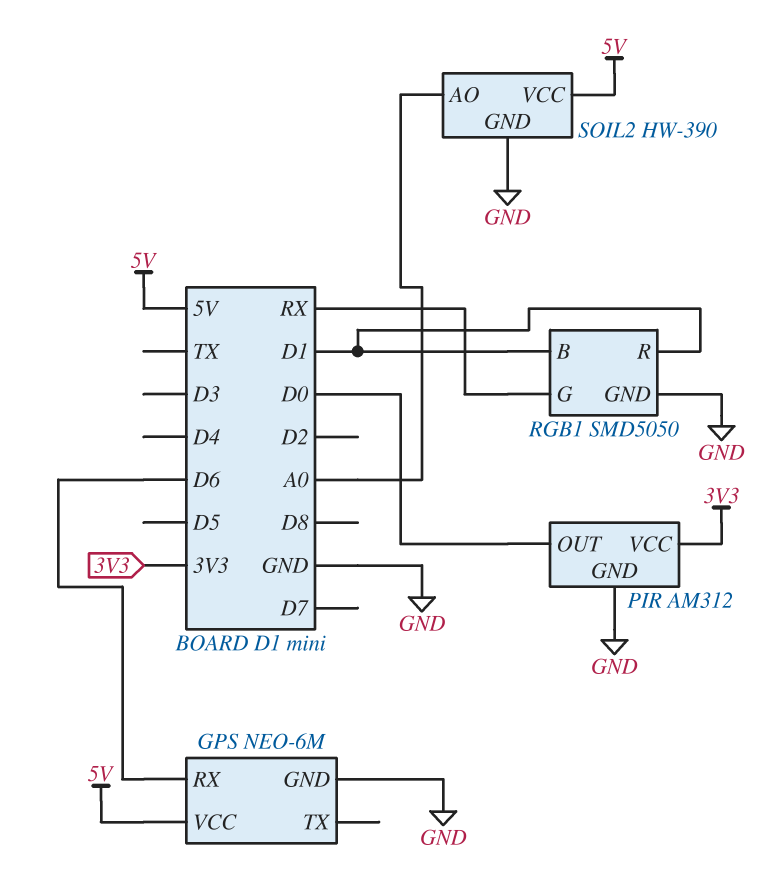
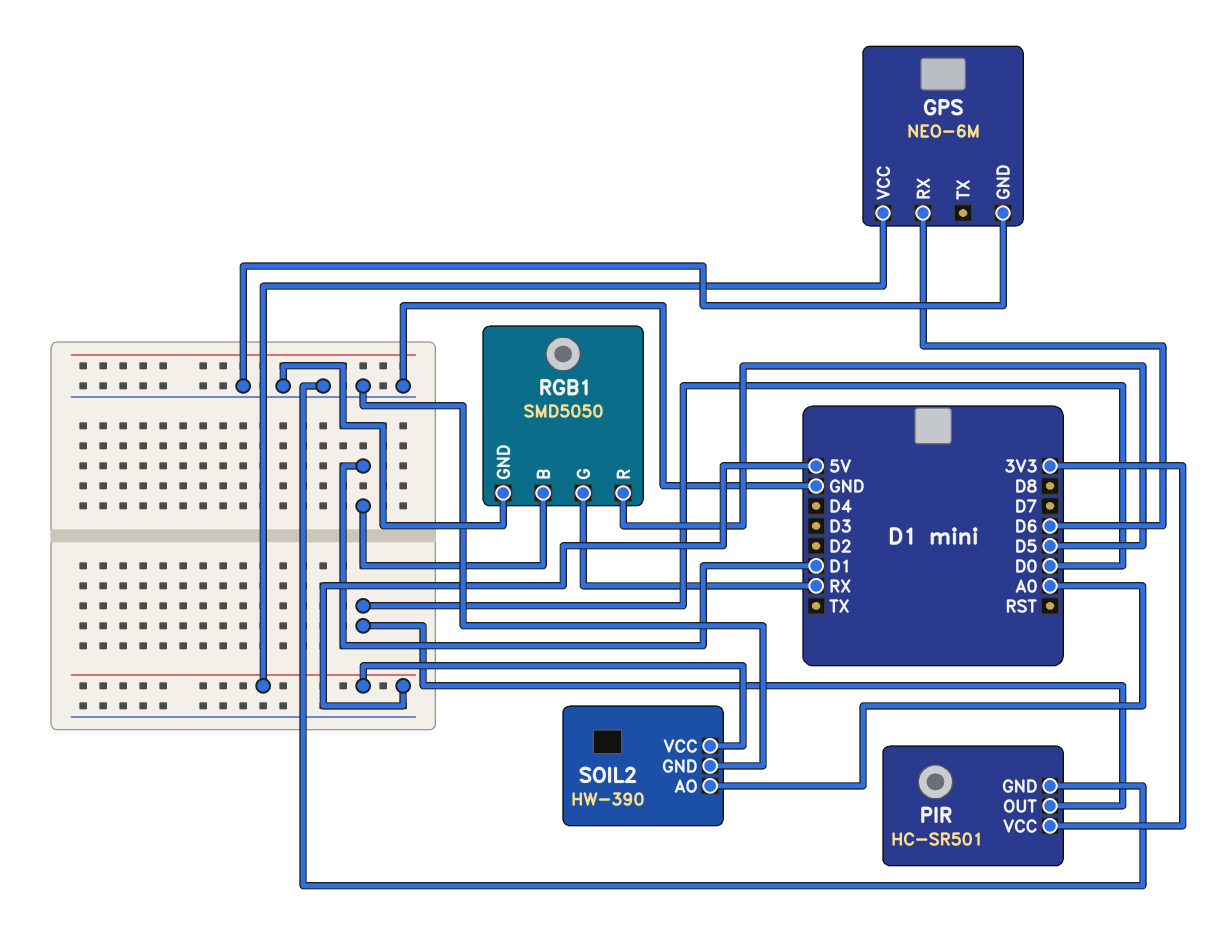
PIR: AM312 -> HC-SR501
RGB1 pin R: D1 -> D5

